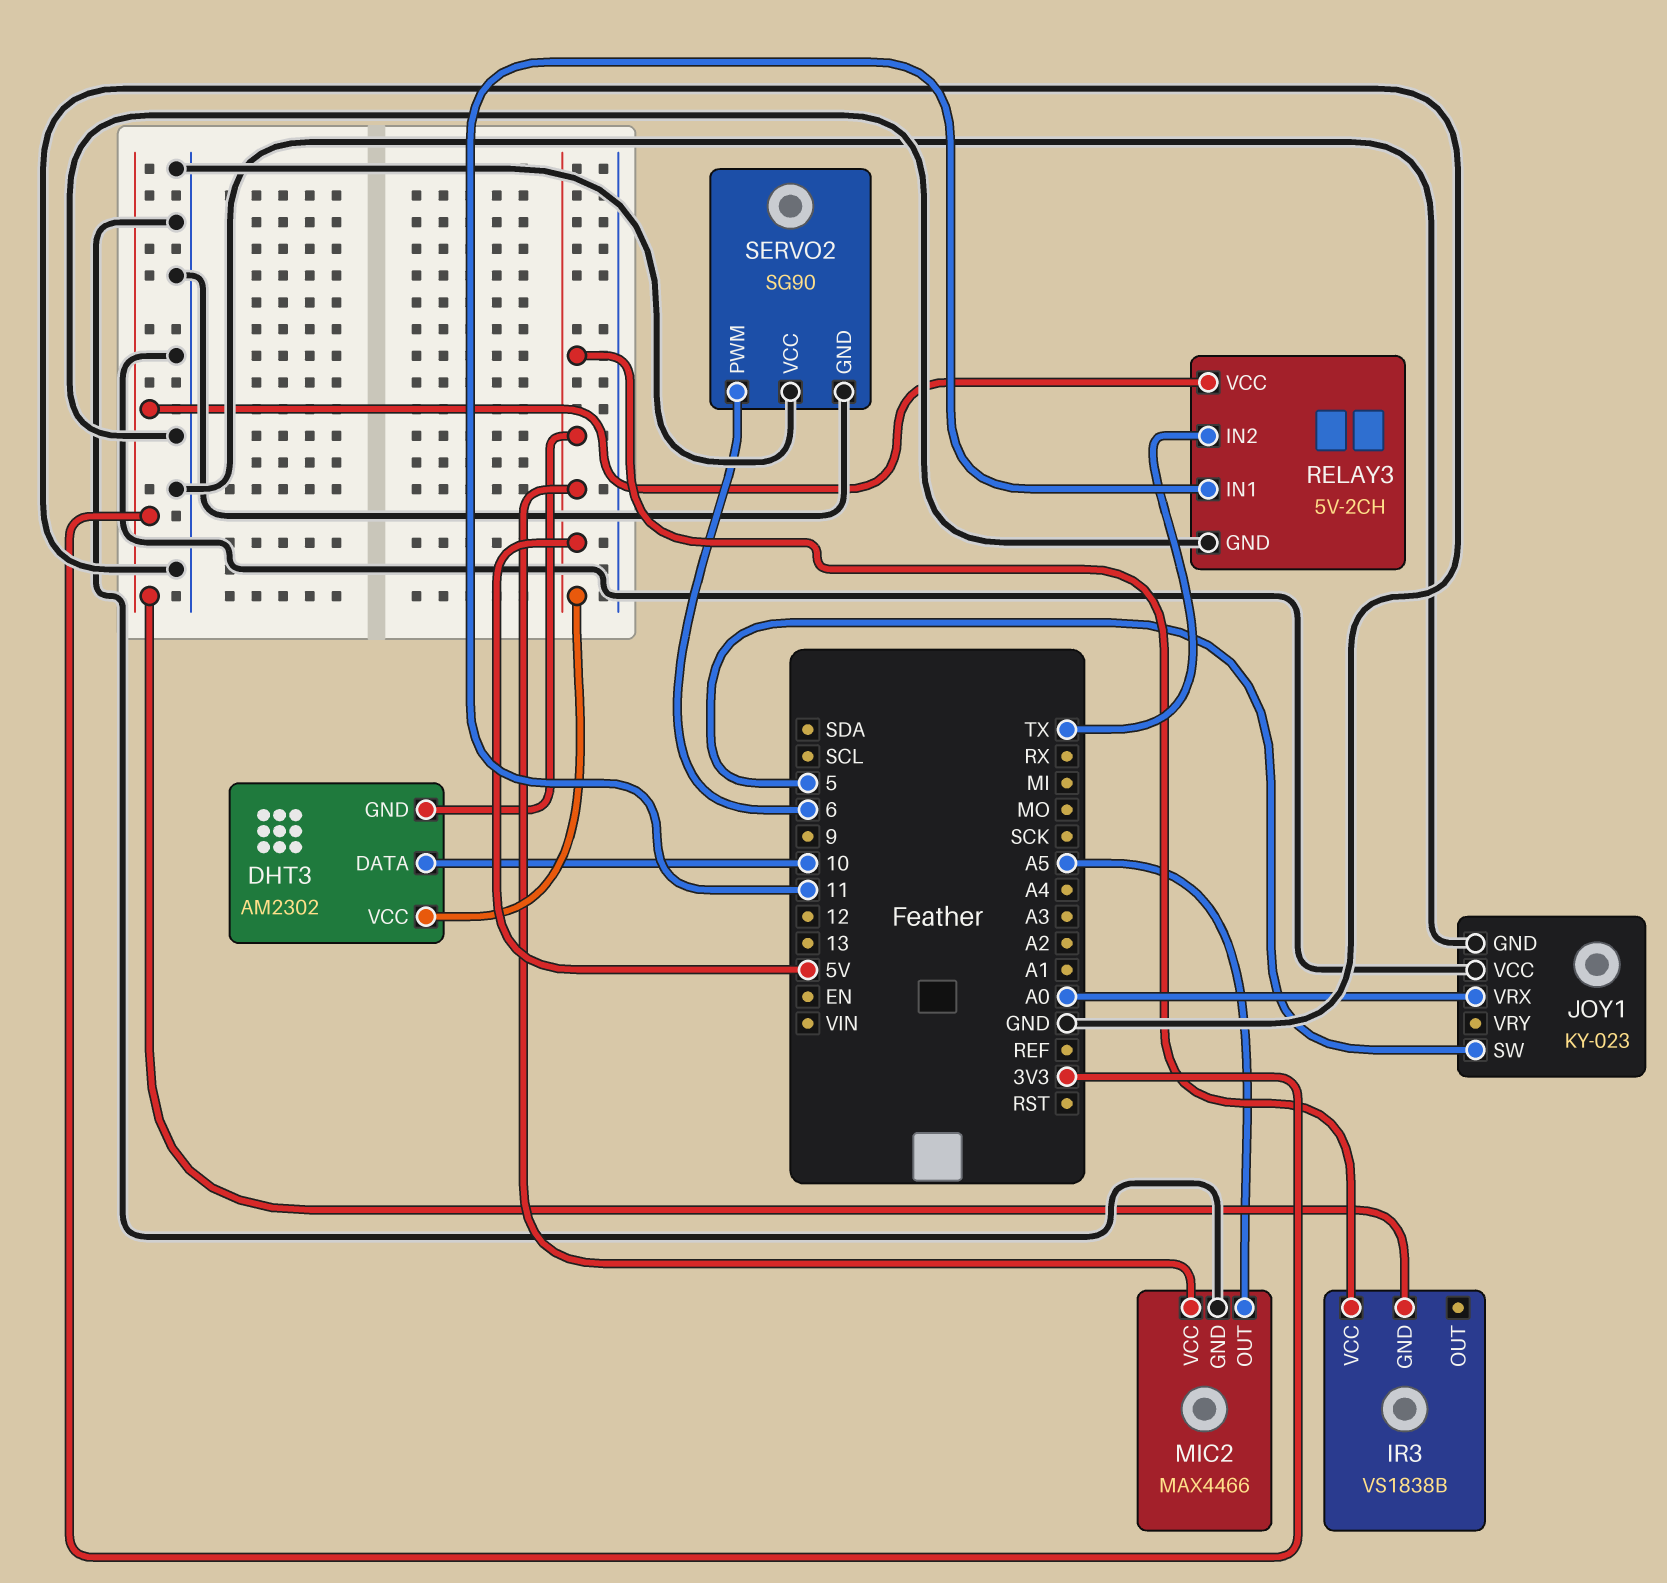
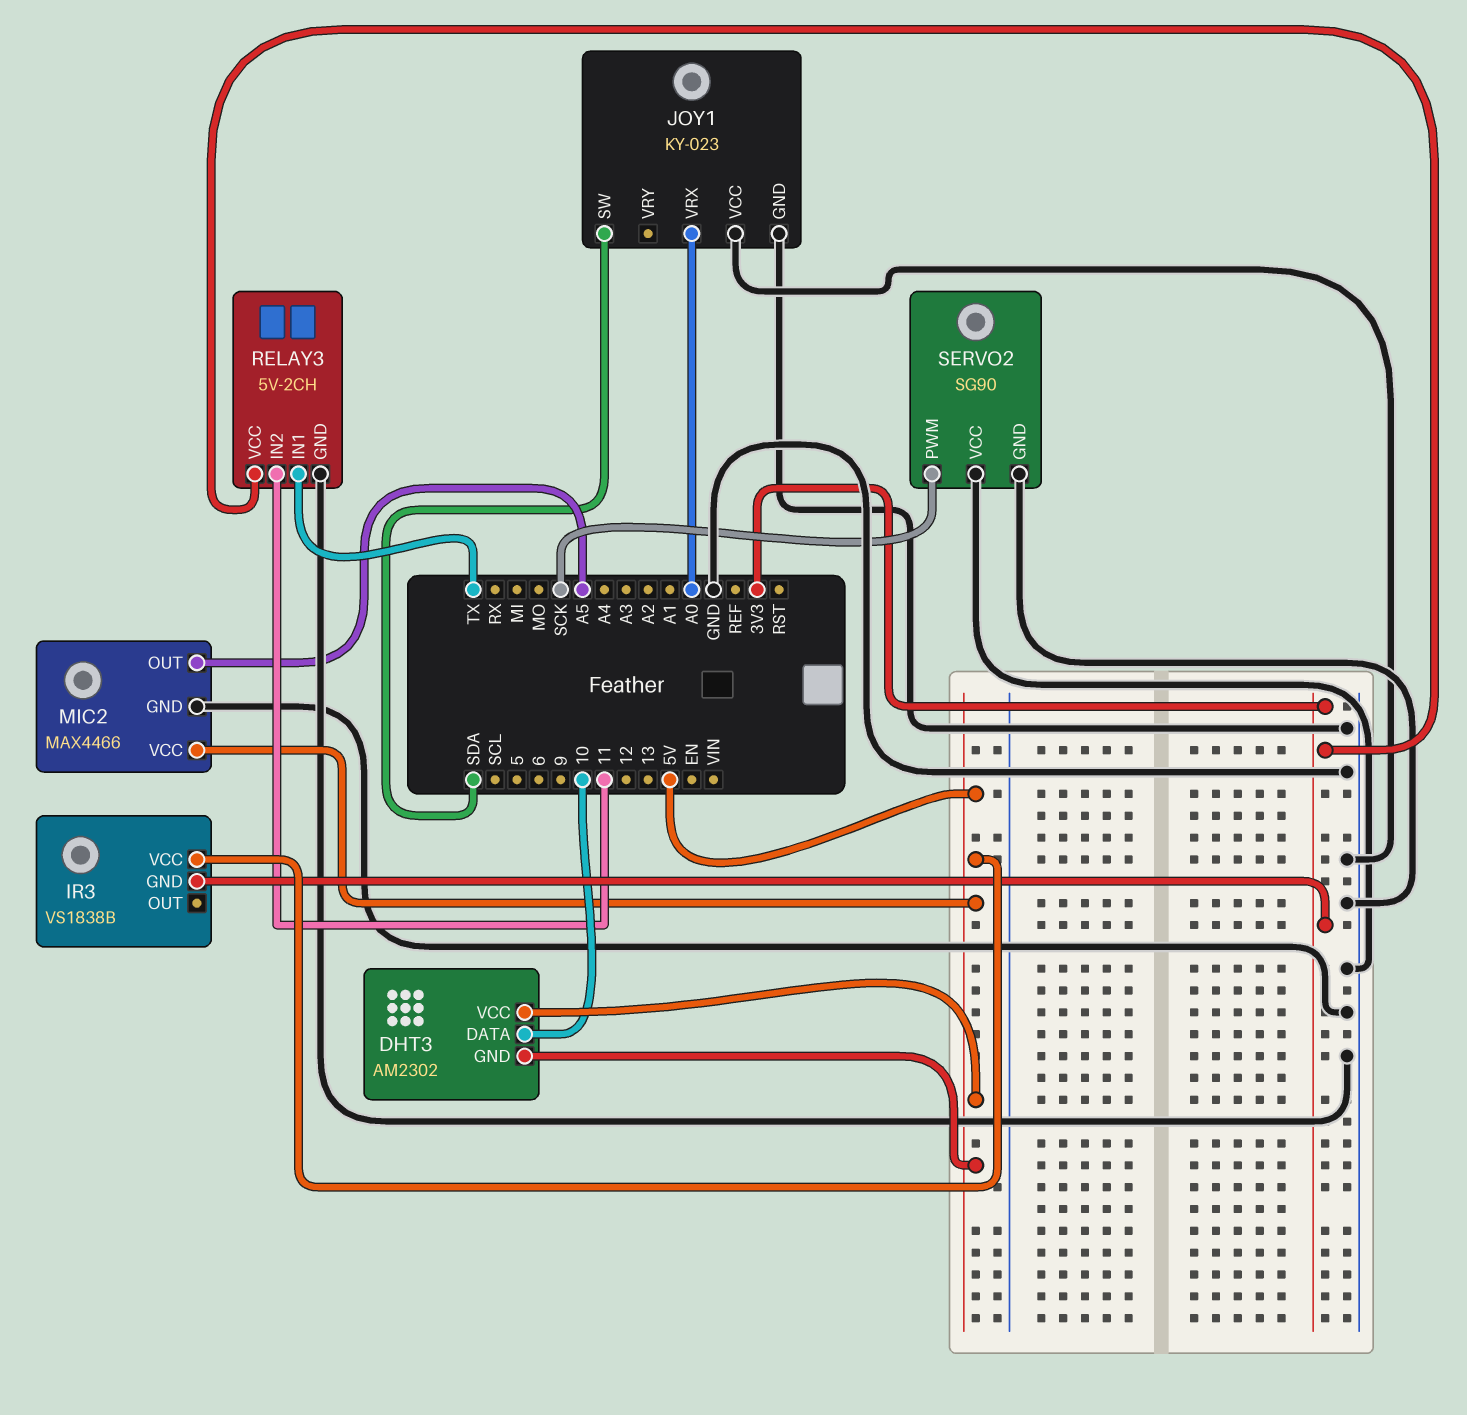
JOY1 pin SW: 5 -> SDA
RELAY3 pin IN1: 11 -> TX
RELAY3 pin IN2: TX -> 11
SERVO2 pin PWM: 6 -> SCK

